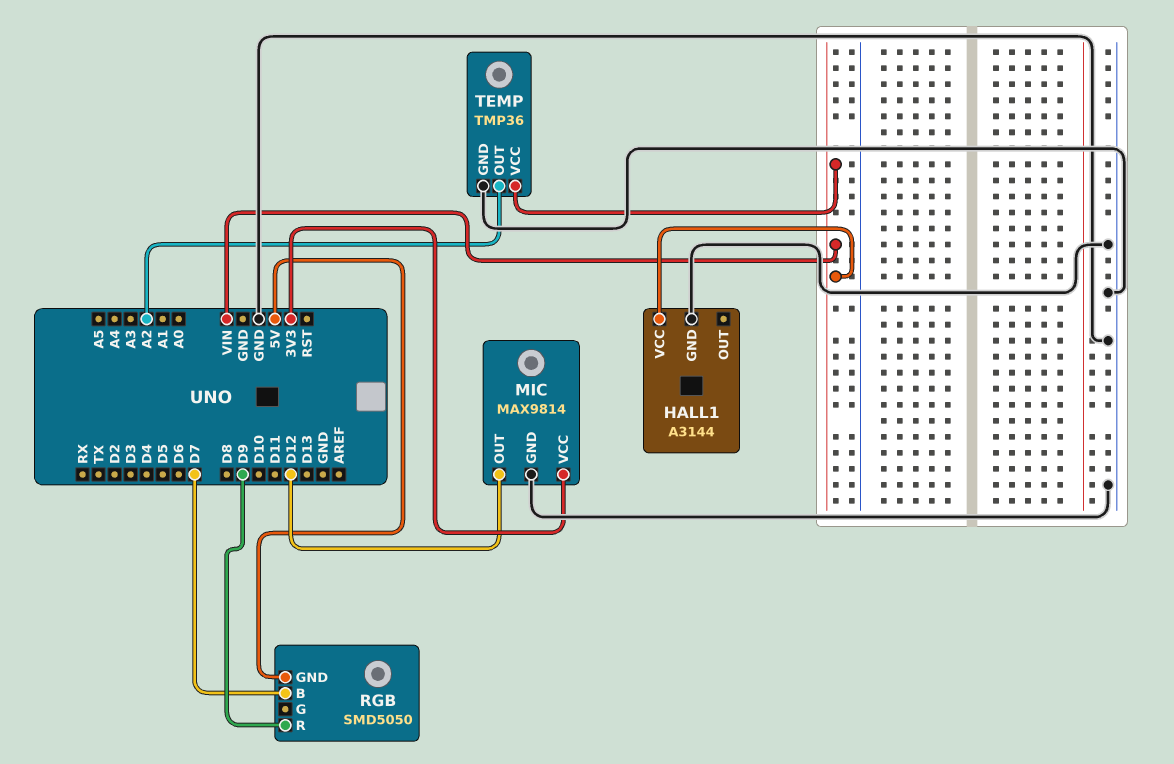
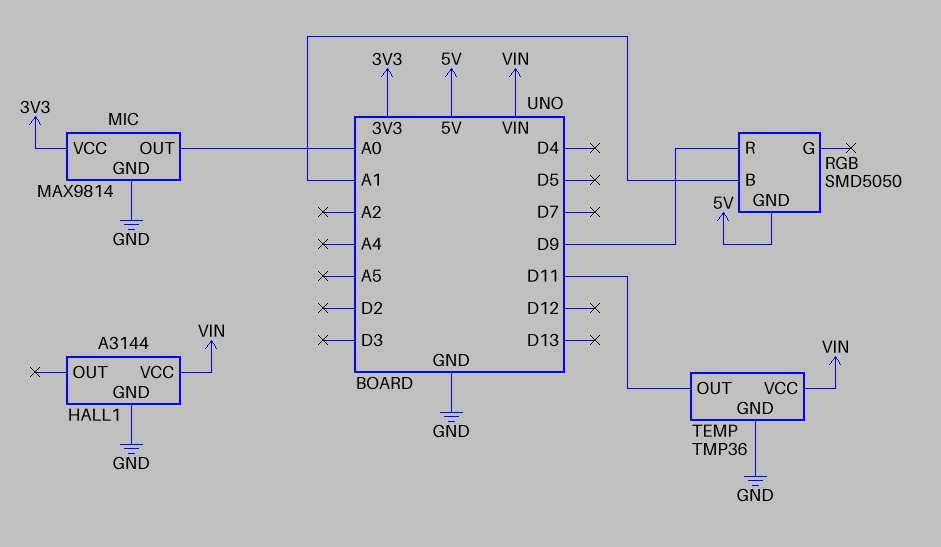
MIC pin OUT: D12 -> A0
RGB pin B: D7 -> A1
TEMP pin OUT: A2 -> D11

